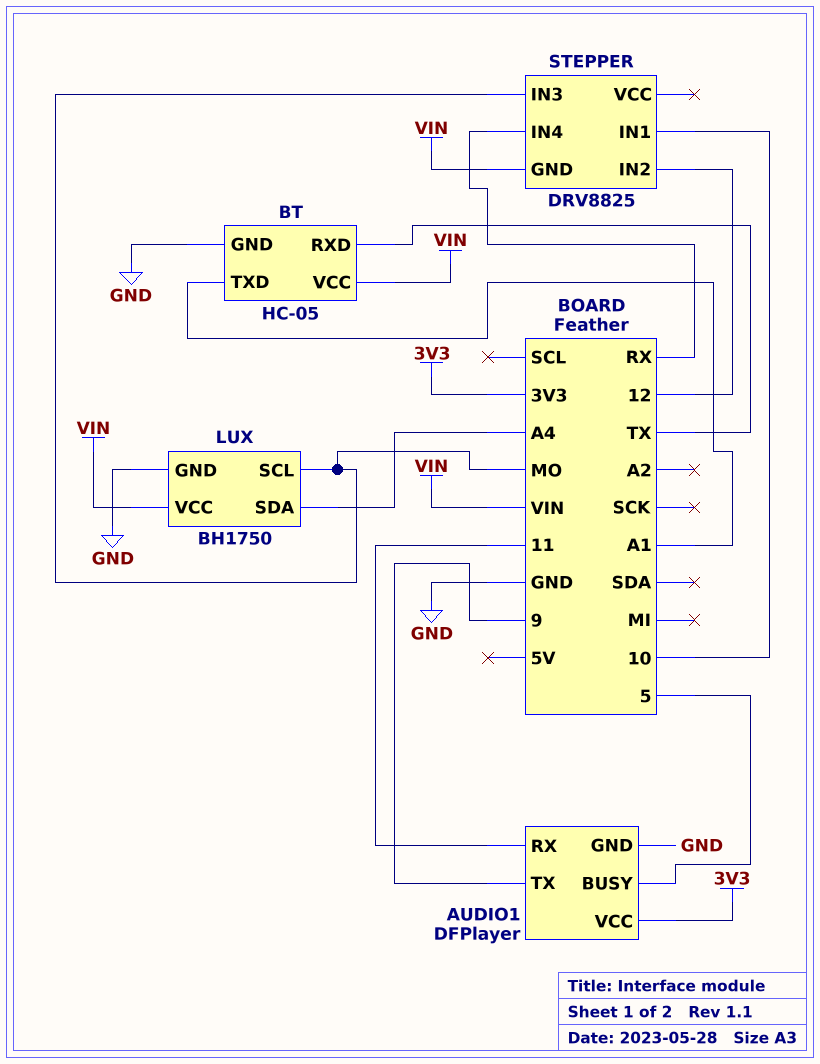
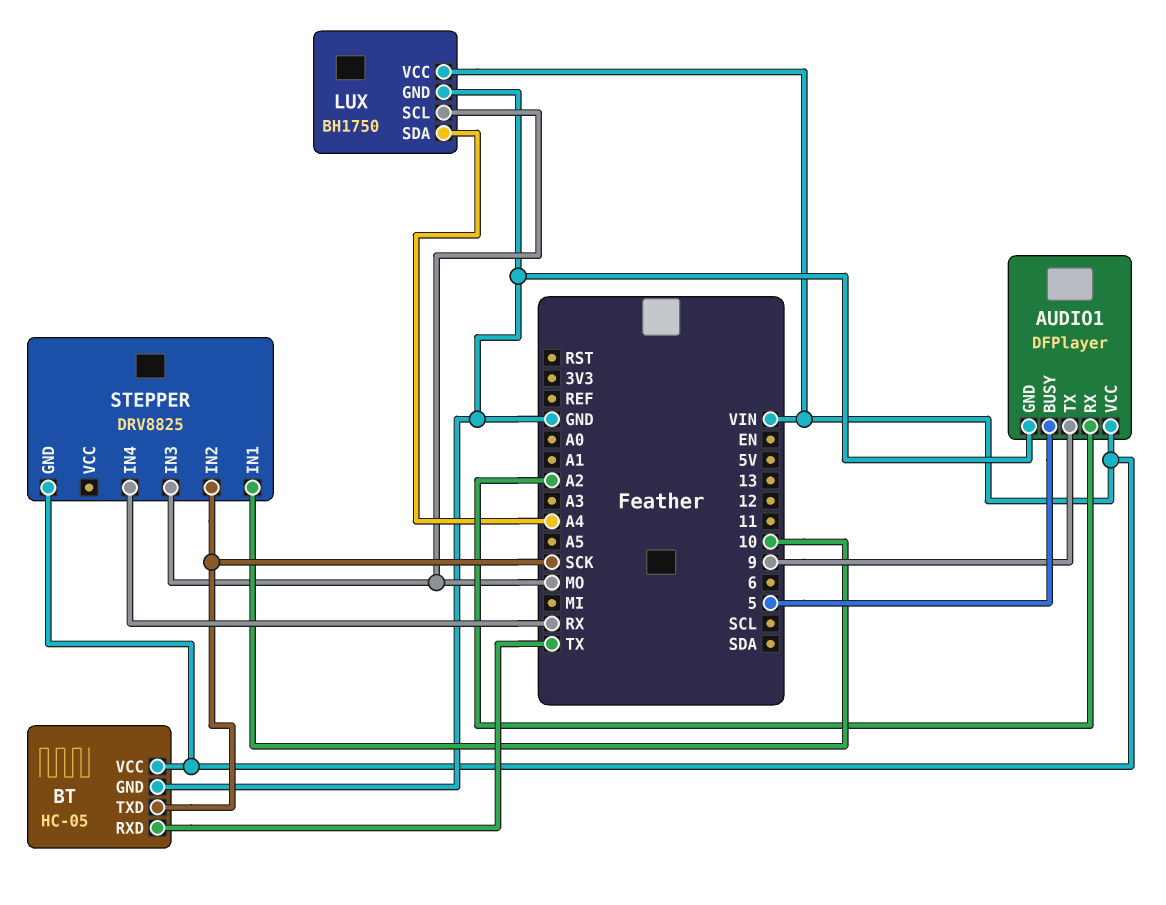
AUDIO1 pin RX: 11 -> A2
AUDIO1 pin VCC: 3V3 -> VIN
BT pin TXD: A1 -> SCK
STEPPER pin IN2: 12 -> SCK

